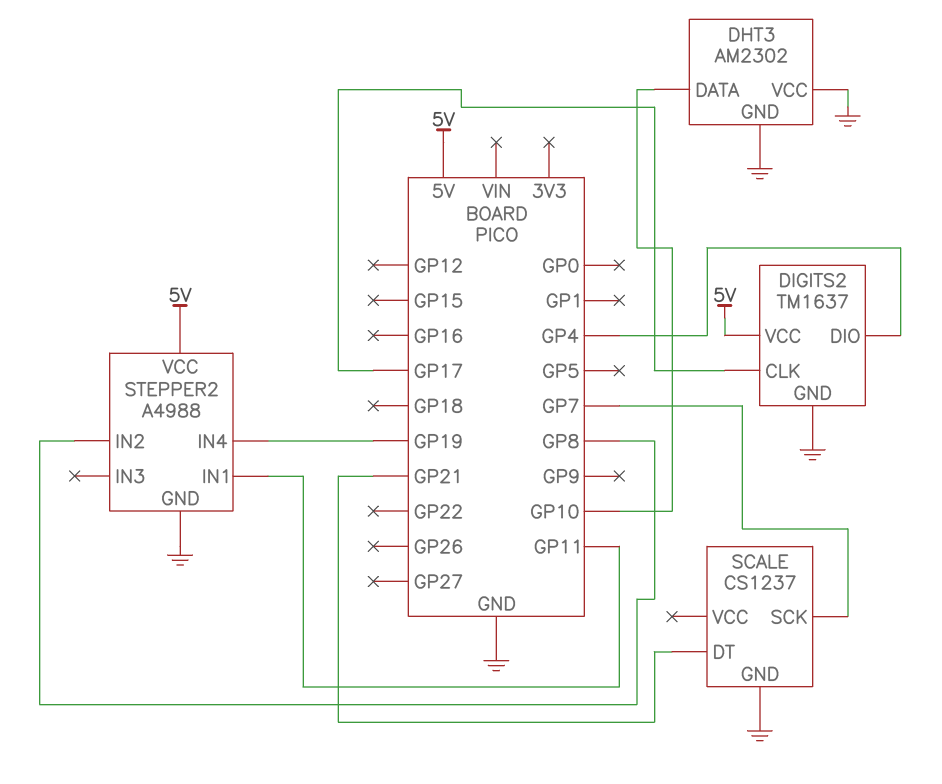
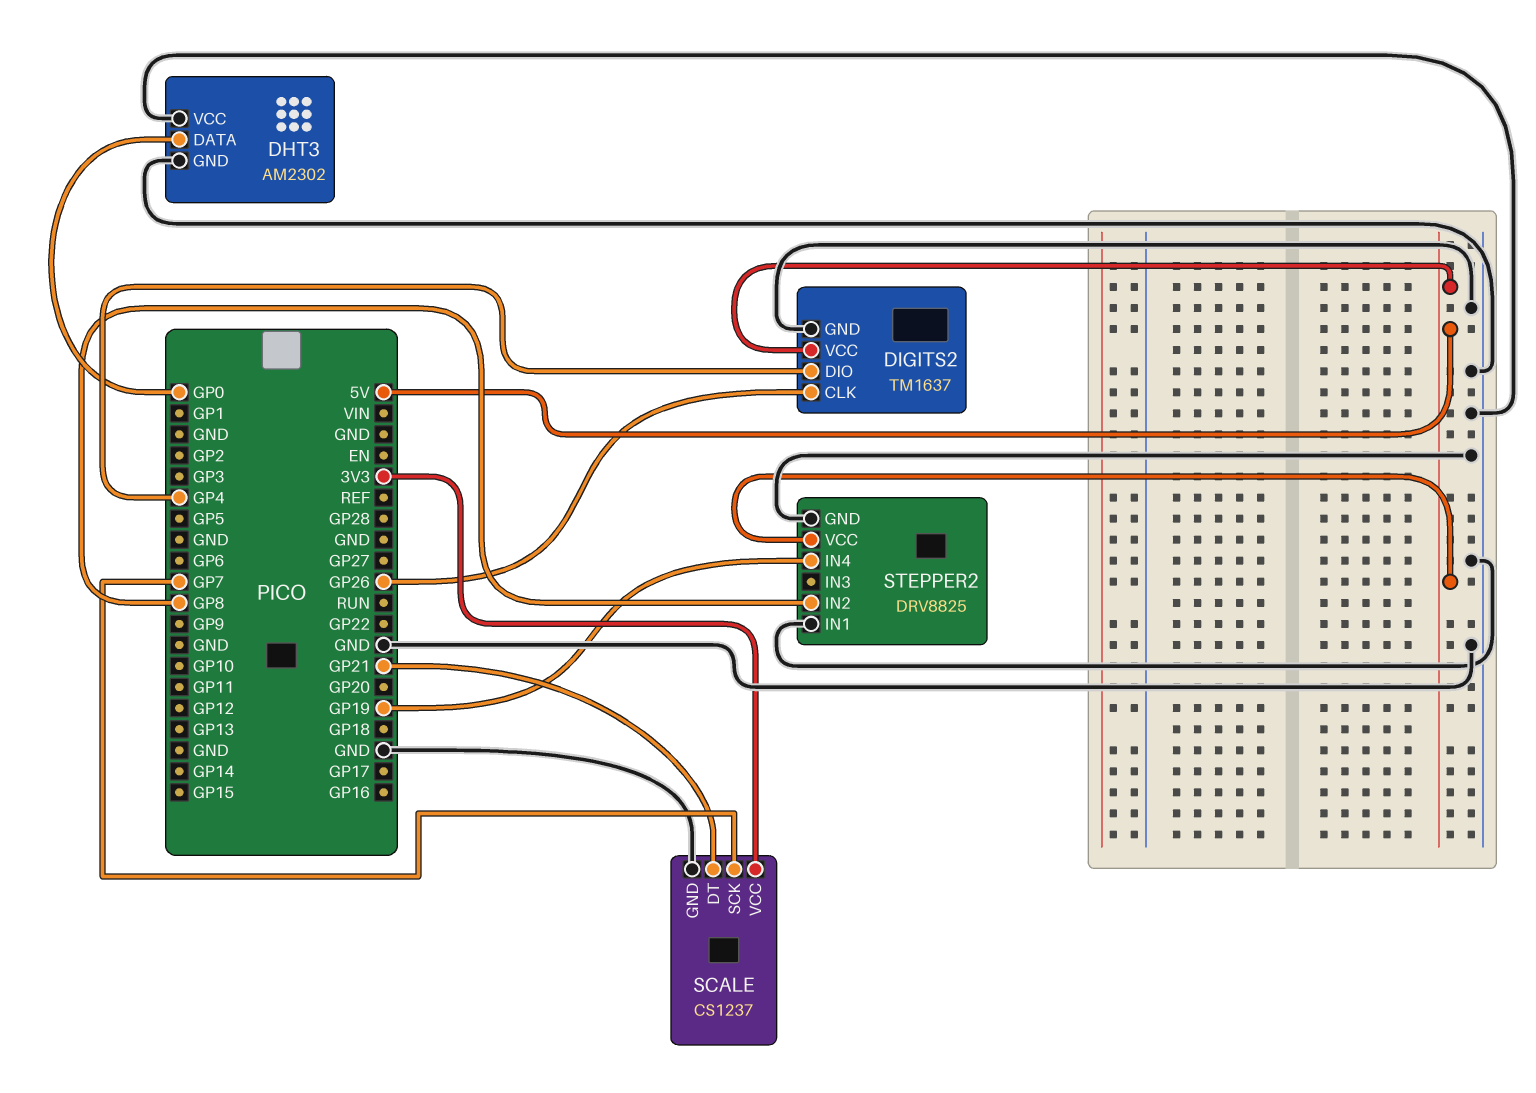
DHT3 pin DATA: GP10 -> GP0
DIGITS2 pin CLK: GP17 -> GP26
SCALE pin VCC: none -> 3V3
STEPPER2: A4988 -> DRV8825
STEPPER2 pin IN1: GP11 -> GND

